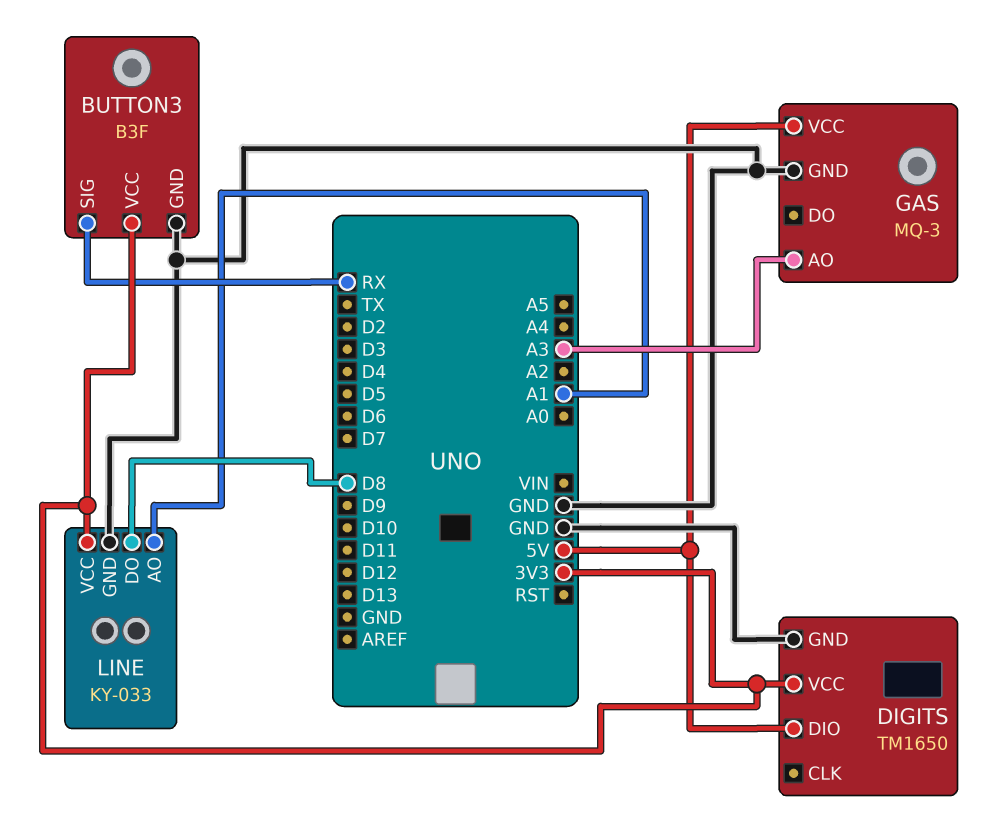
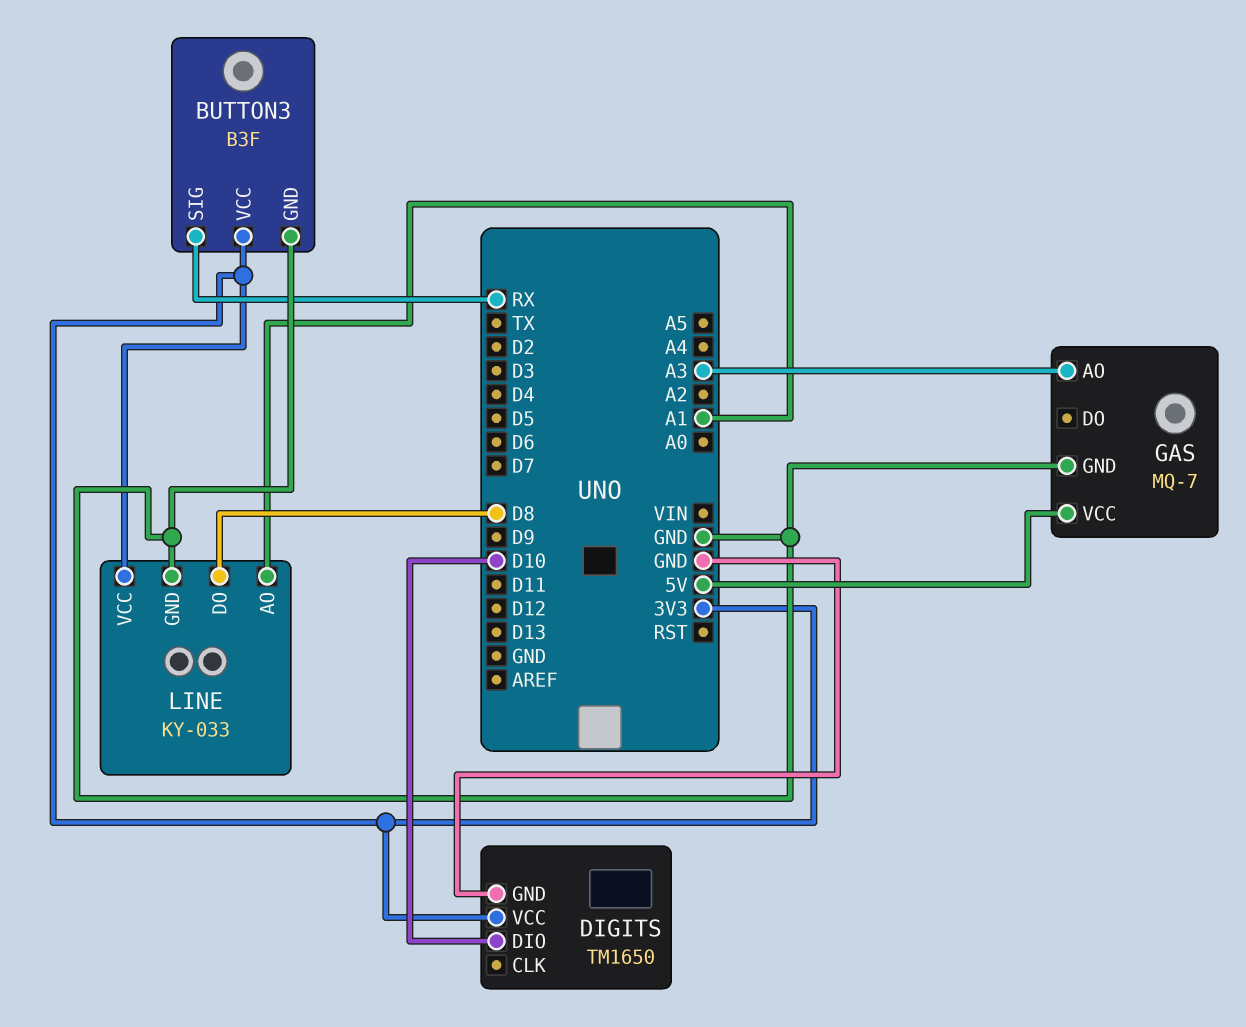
DIGITS pin DIO: 5V -> D10
GAS: MQ-3 -> MQ-7

